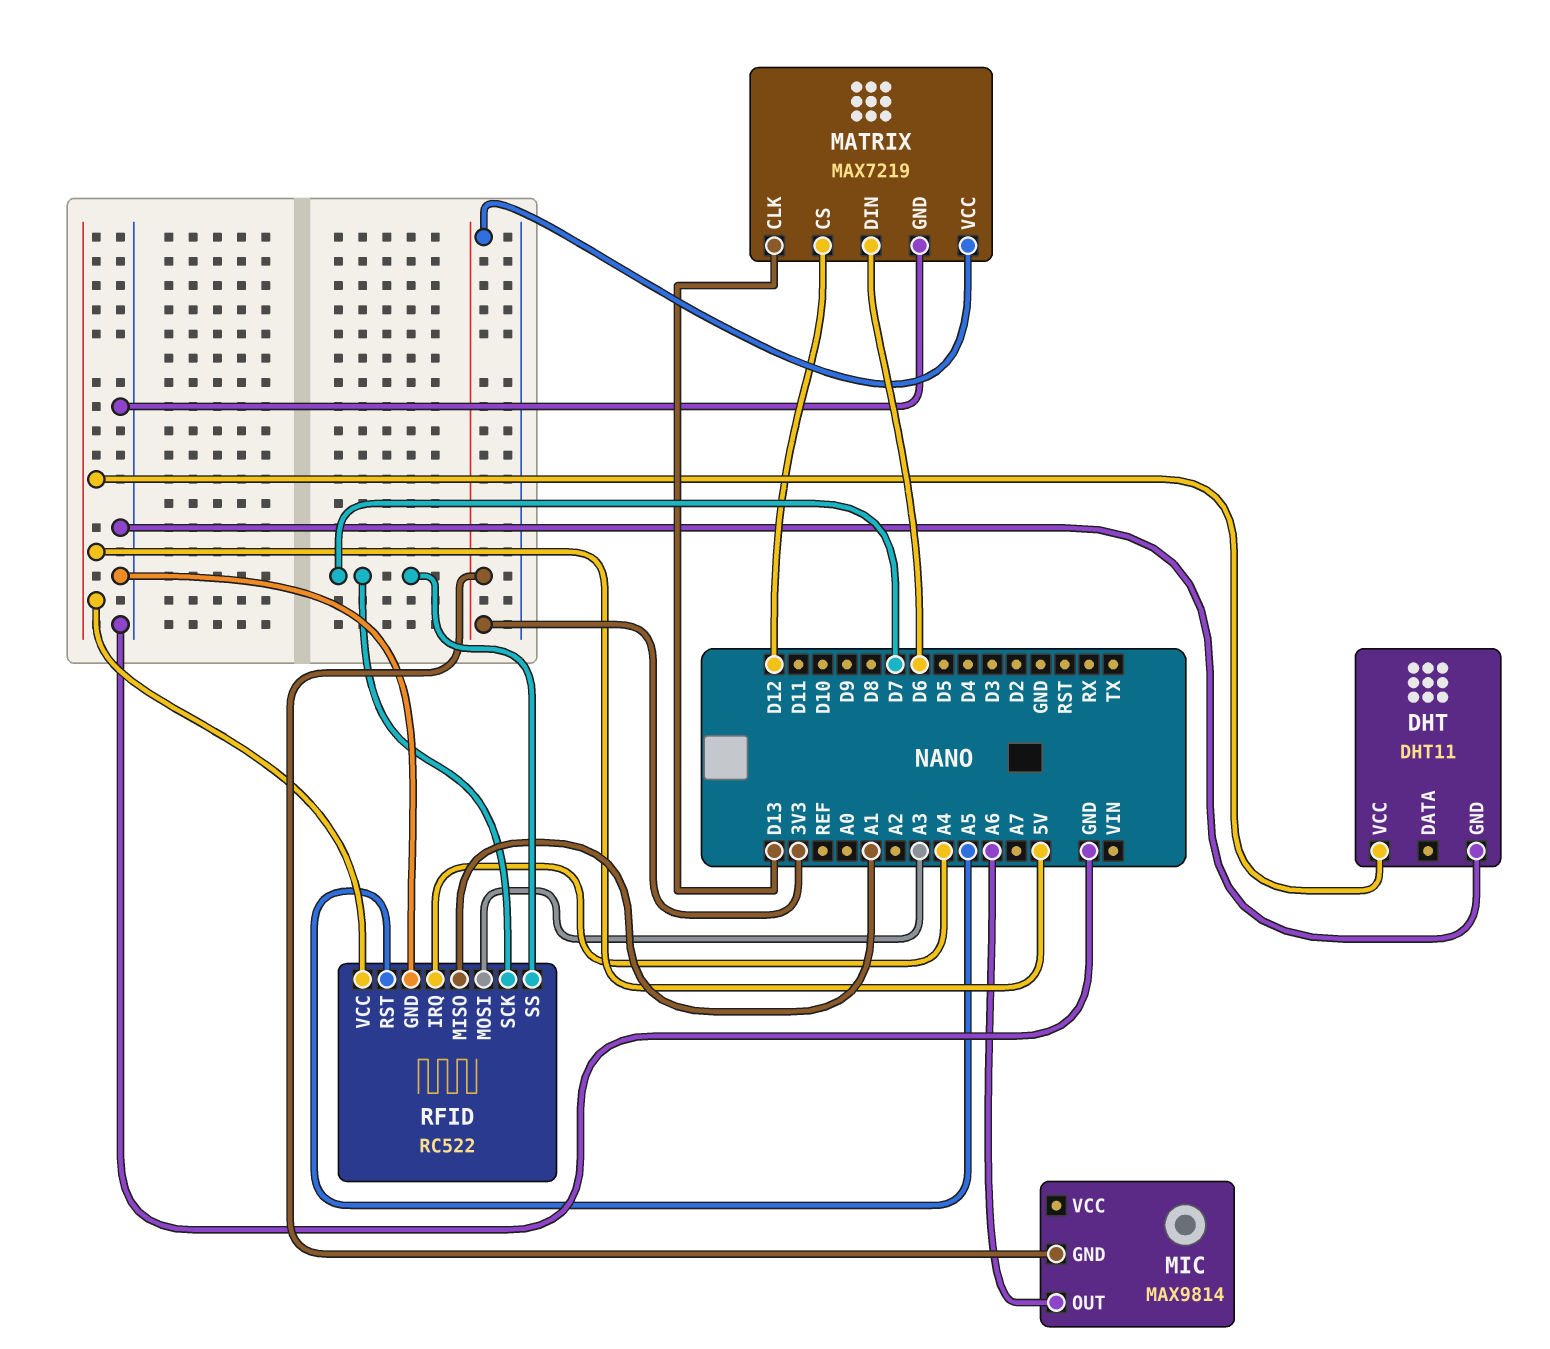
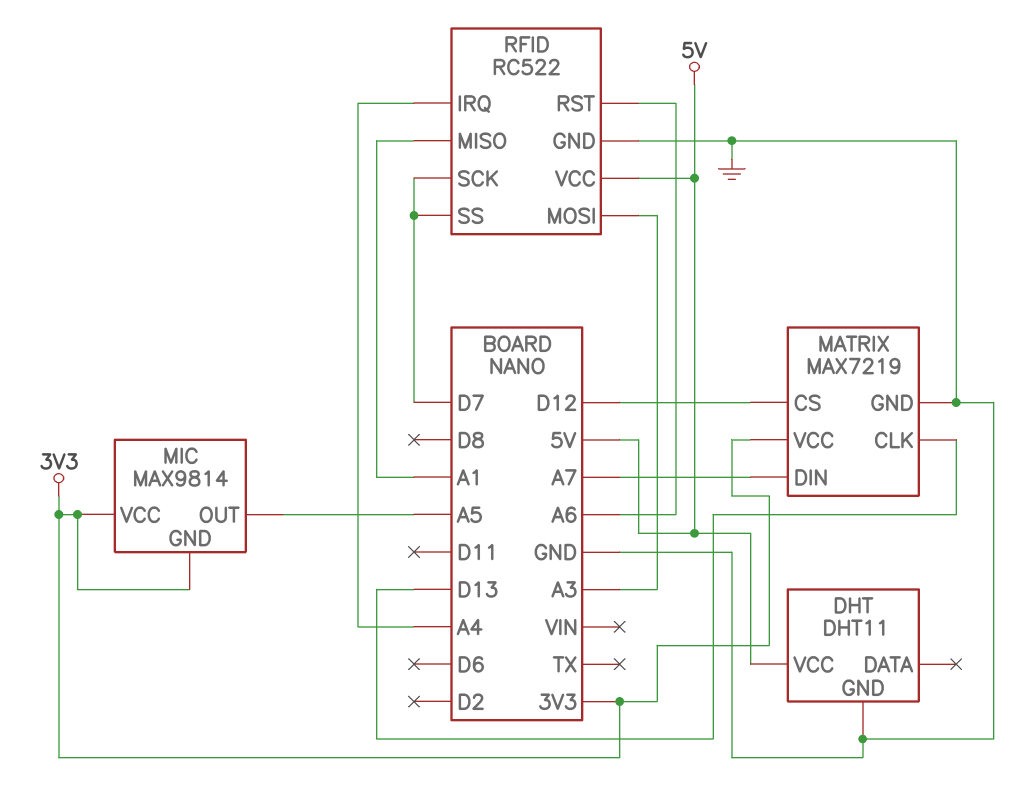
MATRIX pin DIN: D6 -> A7
MIC pin OUT: A6 -> A5
MIC pin VCC: none -> 3V3
RFID pin RST: A5 -> A6

